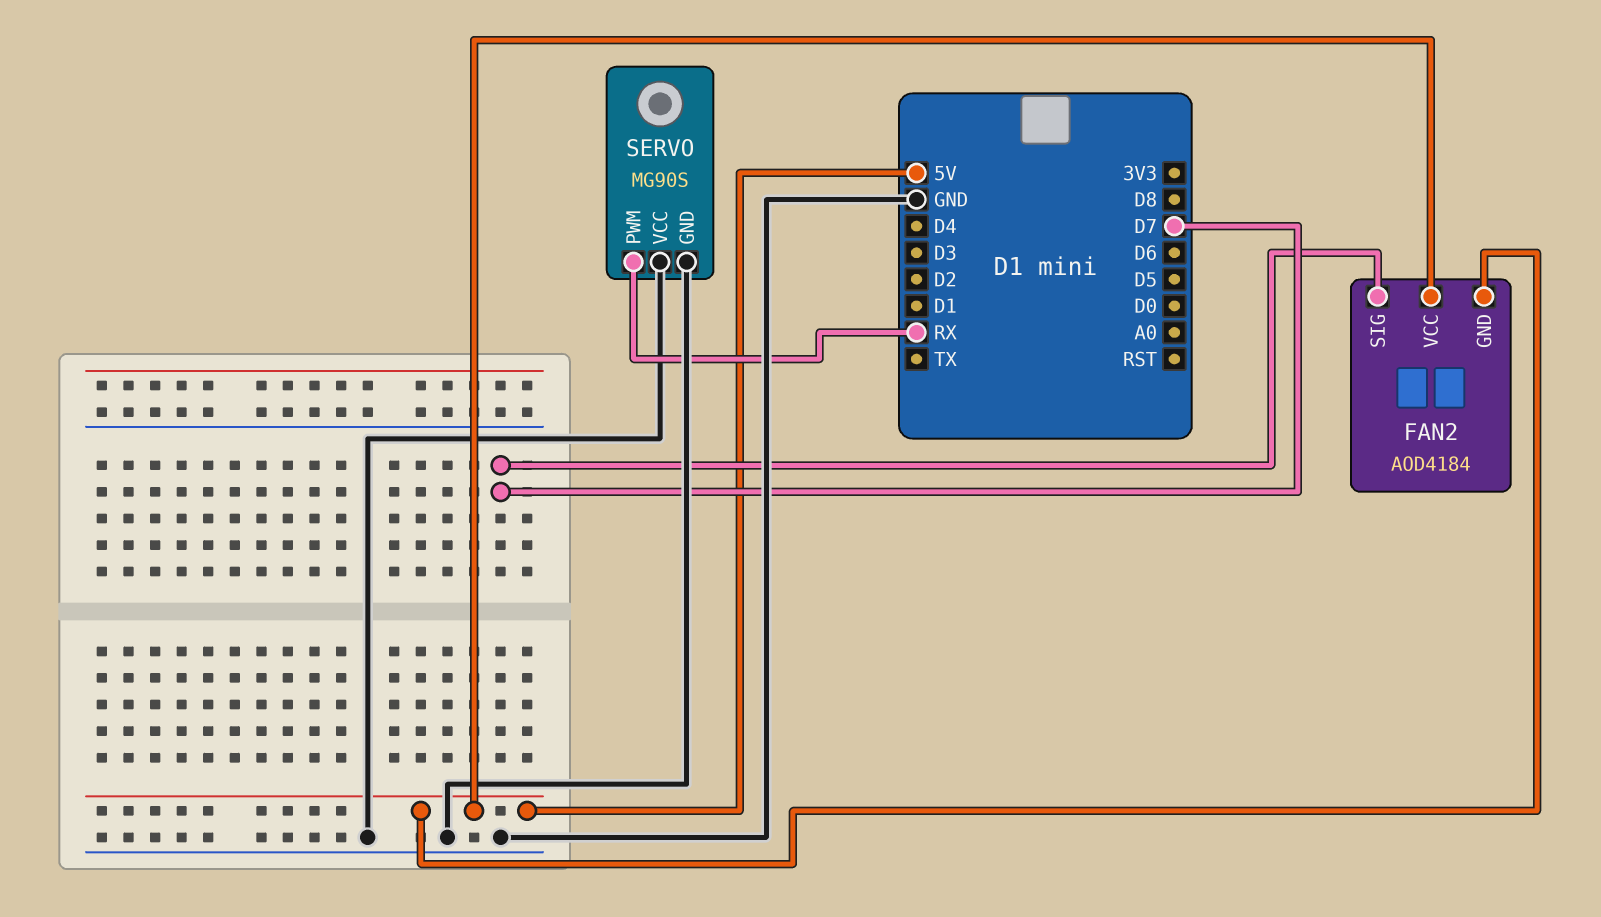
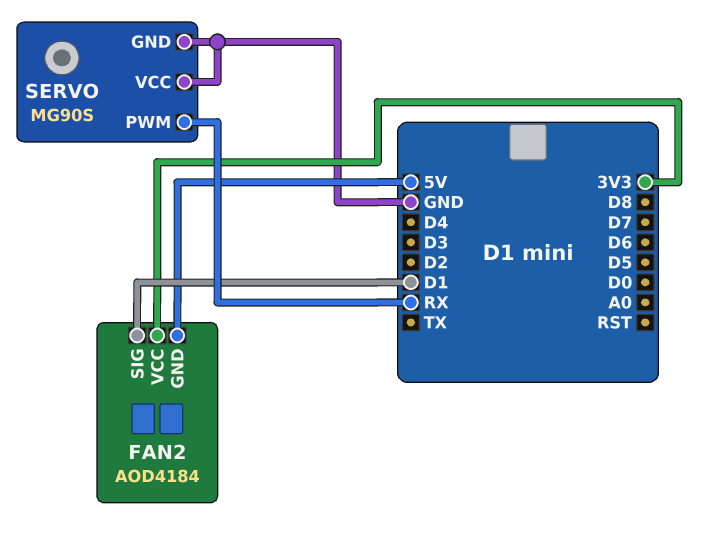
FAN2 pin SIG: D7 -> D1
FAN2 pin VCC: 5V -> 3V3

